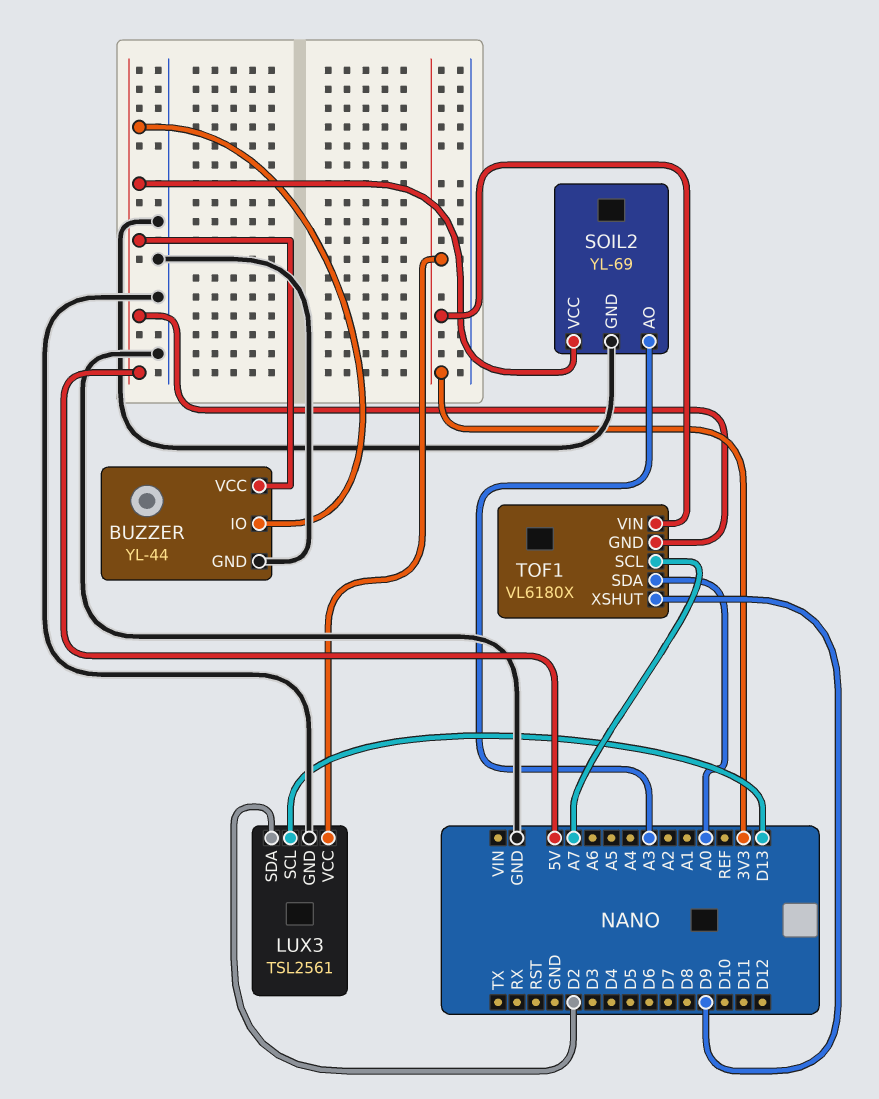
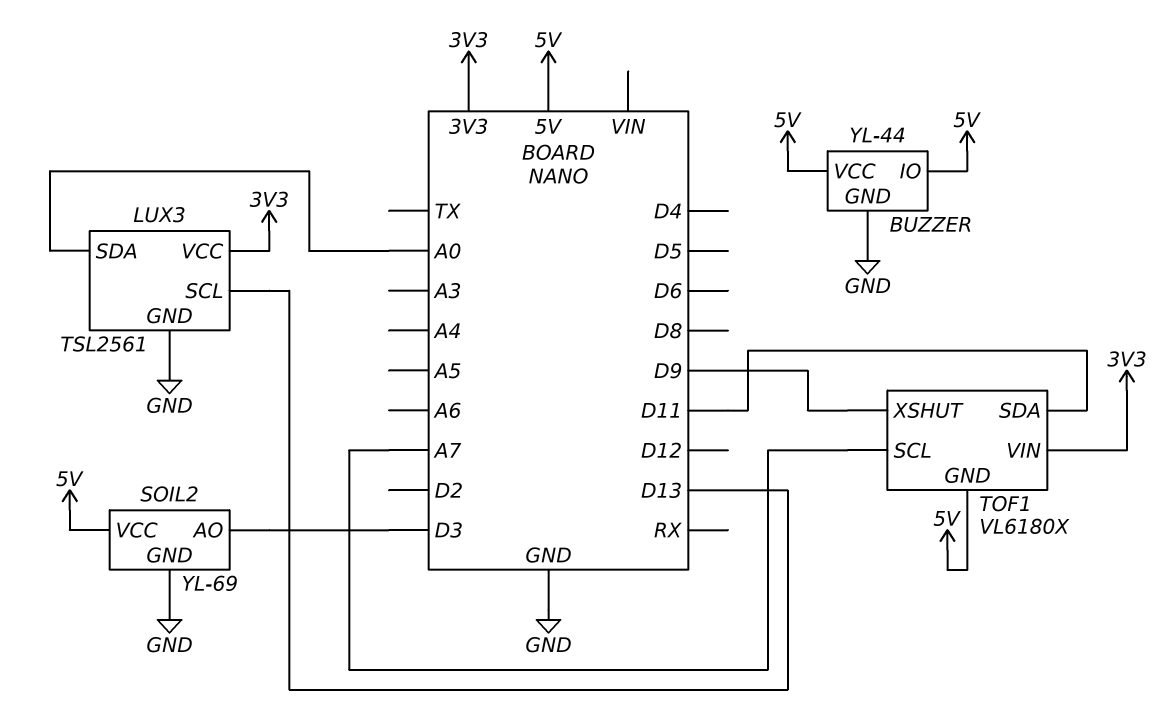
LUX3 pin SDA: D2 -> A0
SOIL2 pin AO: A3 -> D3
TOF1 pin SDA: A0 -> D11

